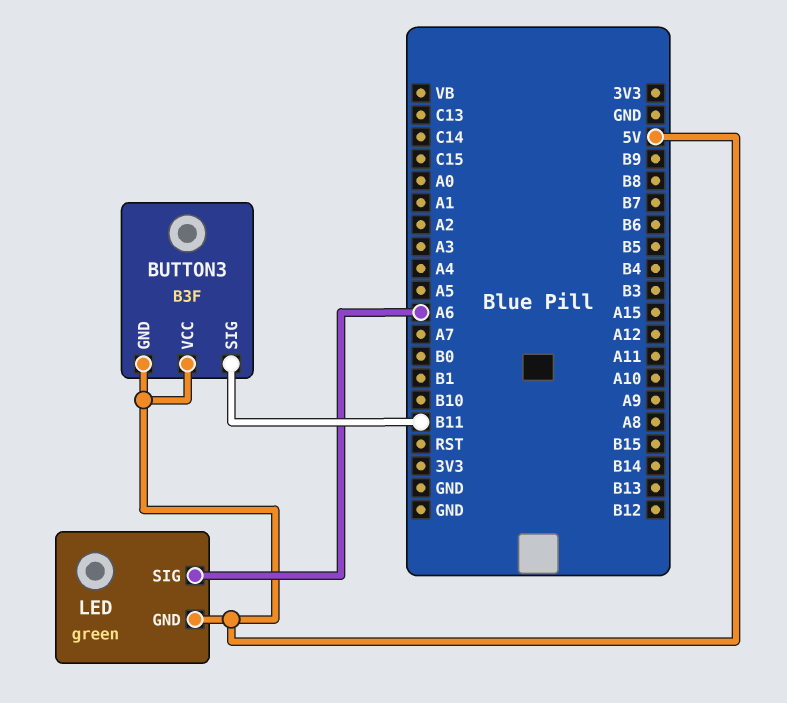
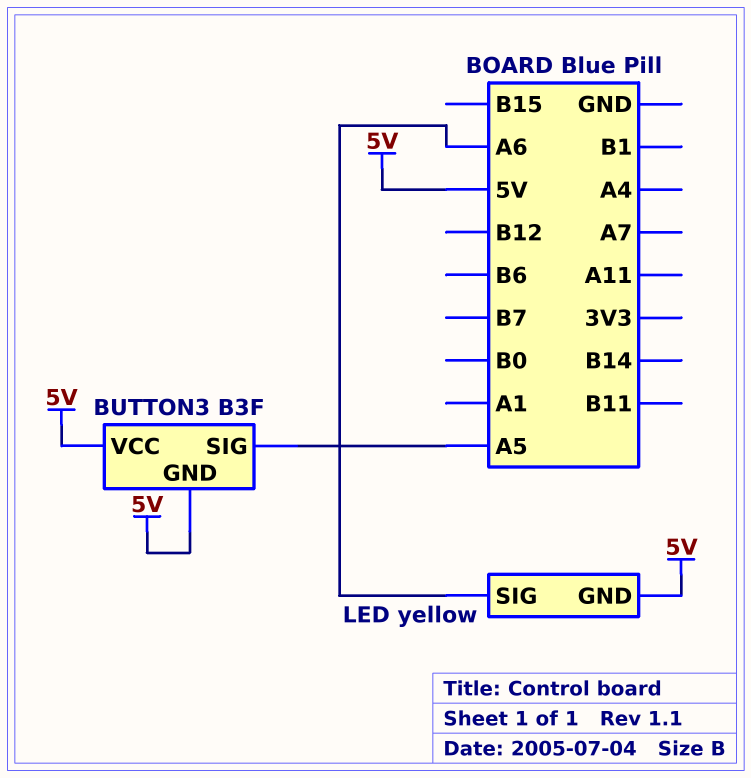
BUTTON3 pin SIG: B11 -> A5
LED: green -> yellow

